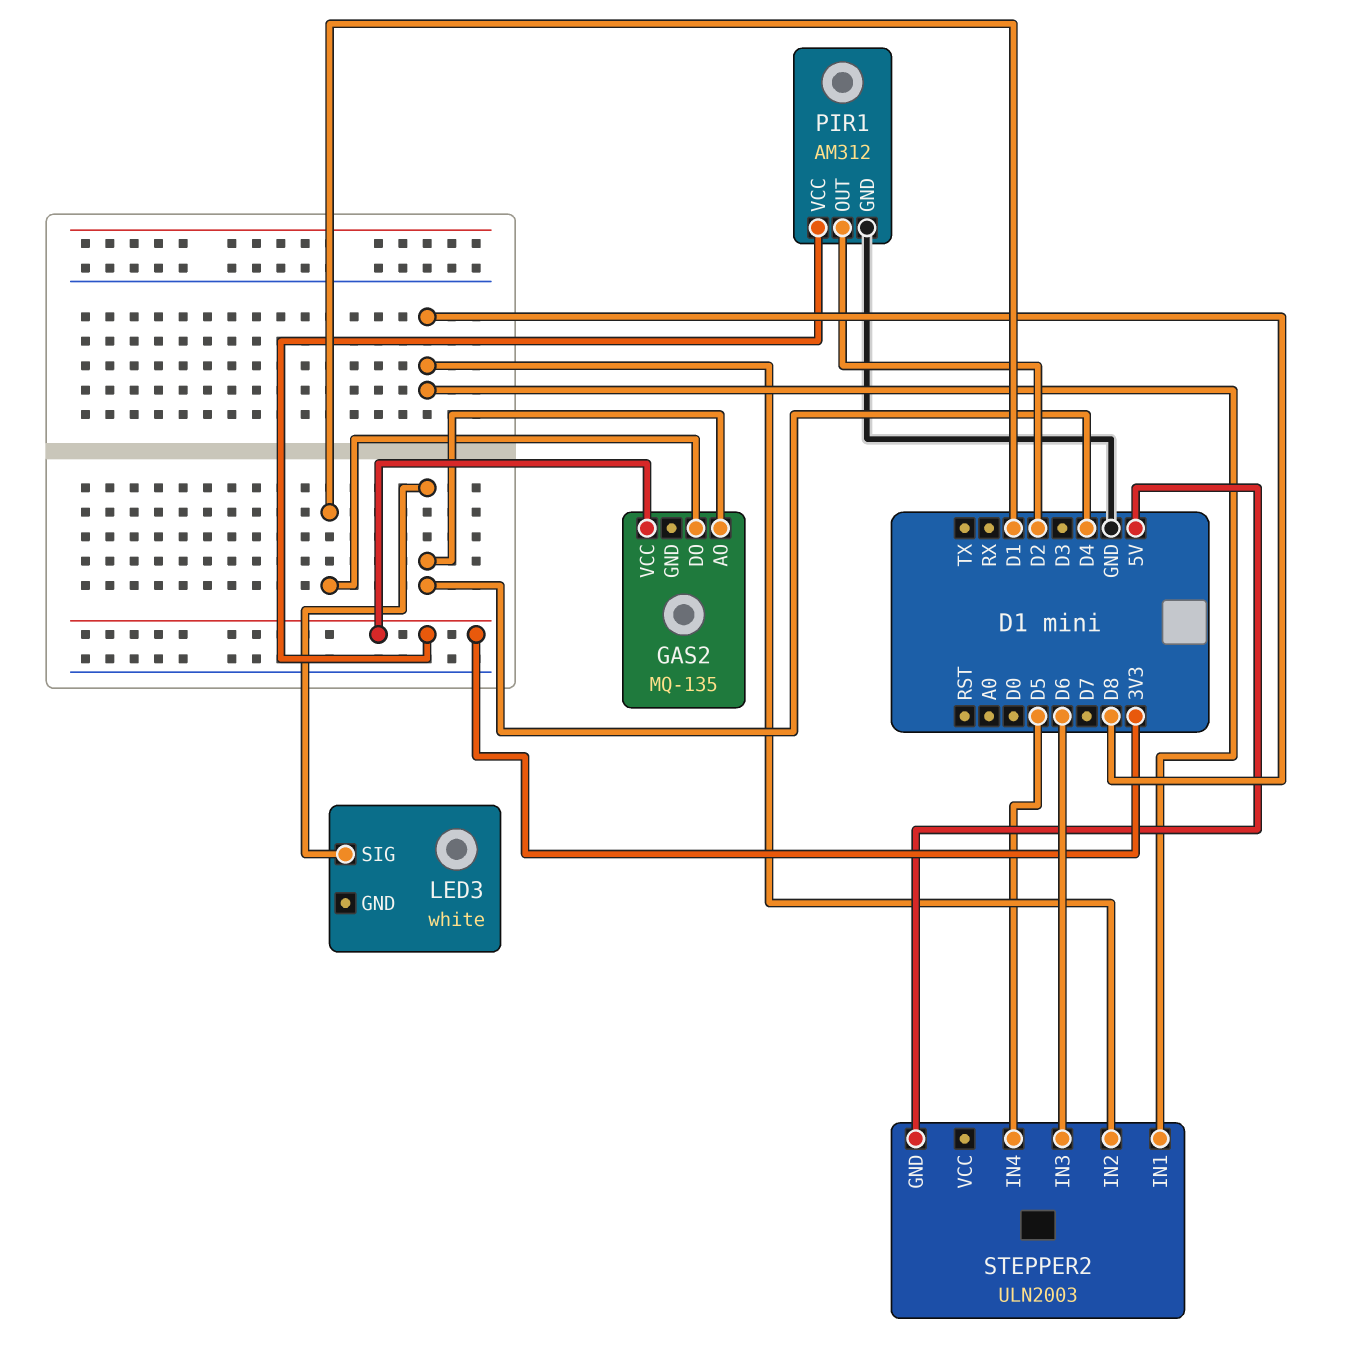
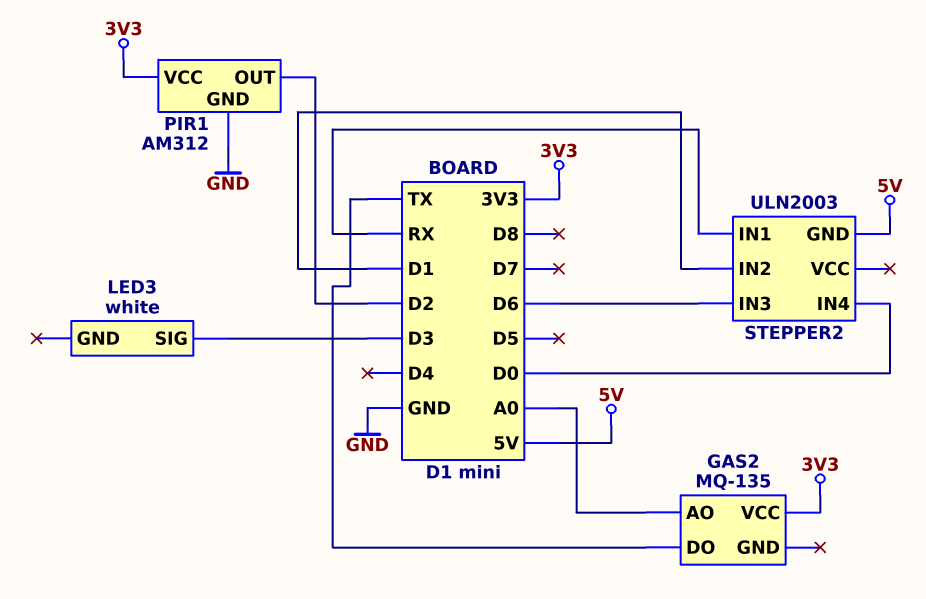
GAS2 pin AO: D4 -> A0
GAS2 pin DO: D1 -> TX
LED3 pin SIG: D4 -> D3
STEPPER2 pin IN1: D8 -> RX
STEPPER2 pin IN2: D8 -> D1
STEPPER2 pin IN4: D5 -> D0

